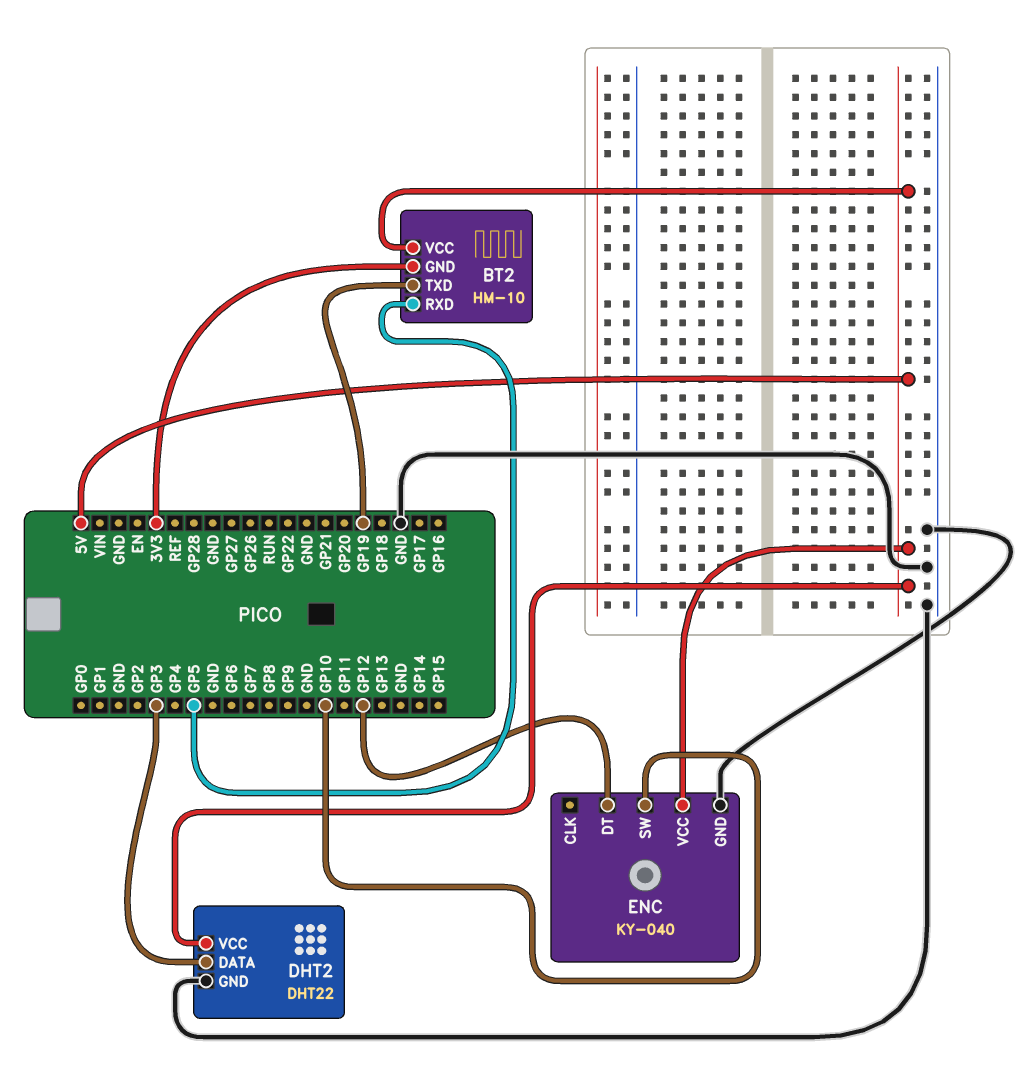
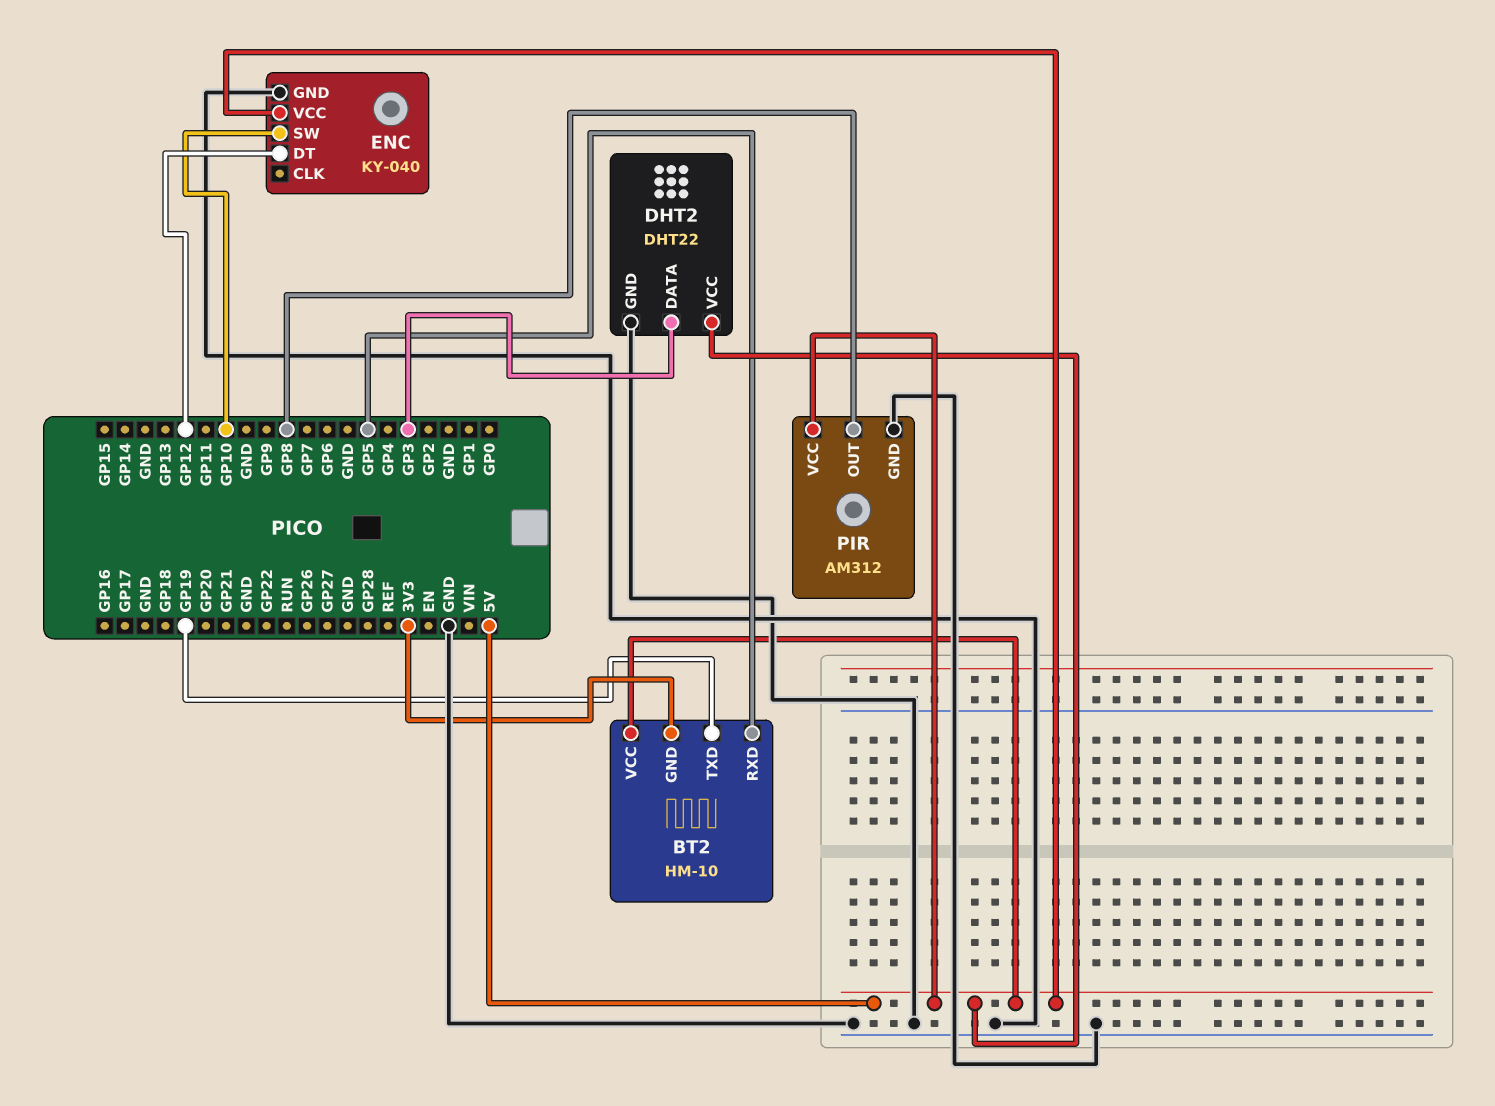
PIR: none -> AM312
PIR pin GND: none -> GND
PIR pin OUT: none -> GP8
PIR pin VCC: none -> 5V

